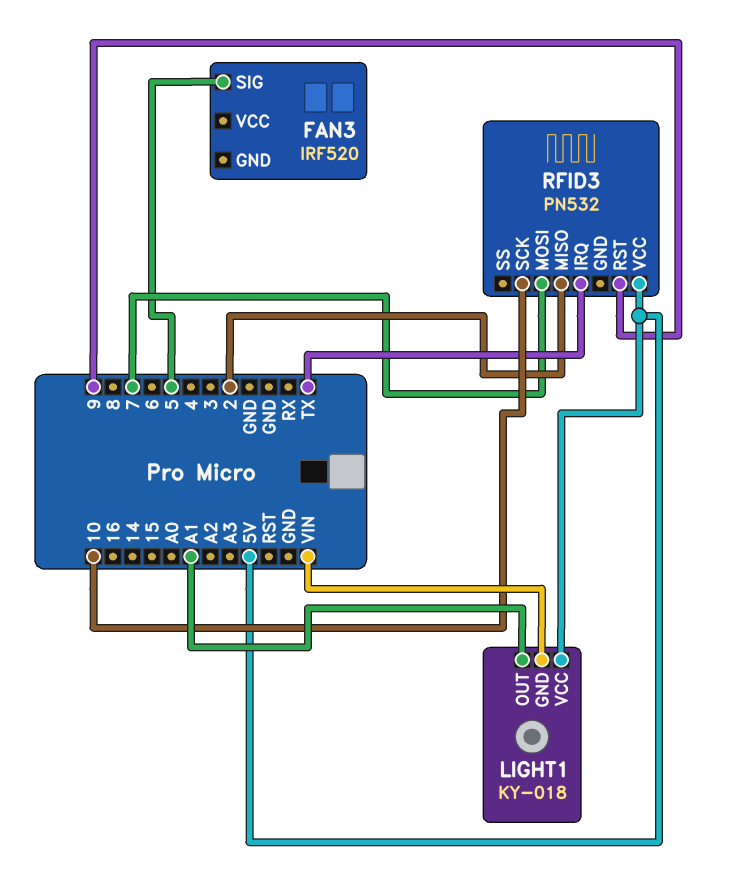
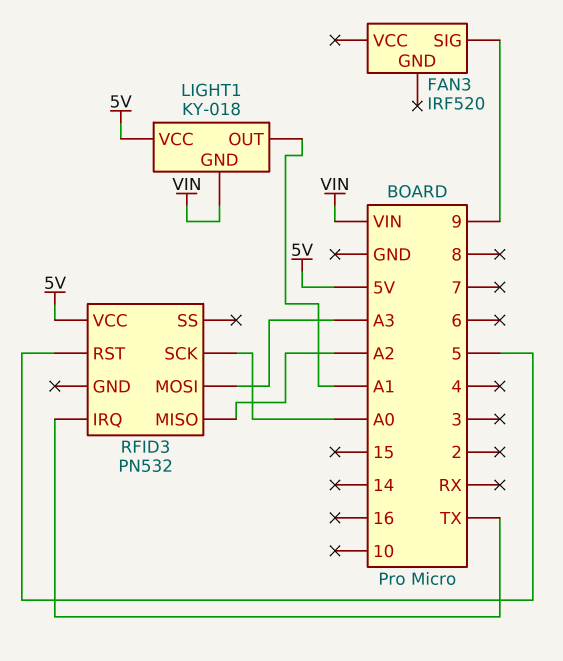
FAN3 pin SIG: 5 -> 9
RFID3 pin MISO: 2 -> A2
RFID3 pin MOSI: 7 -> A3
RFID3 pin RST: 9 -> 5
RFID3 pin SCK: 10 -> A0

